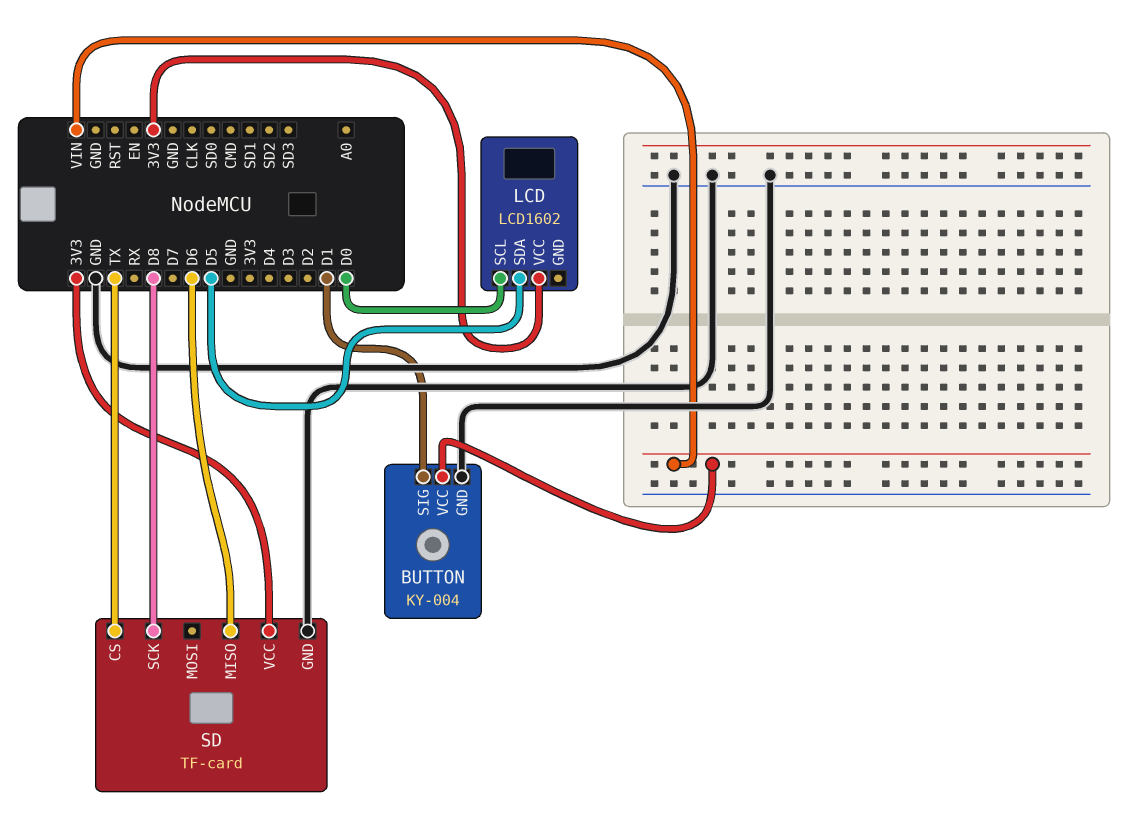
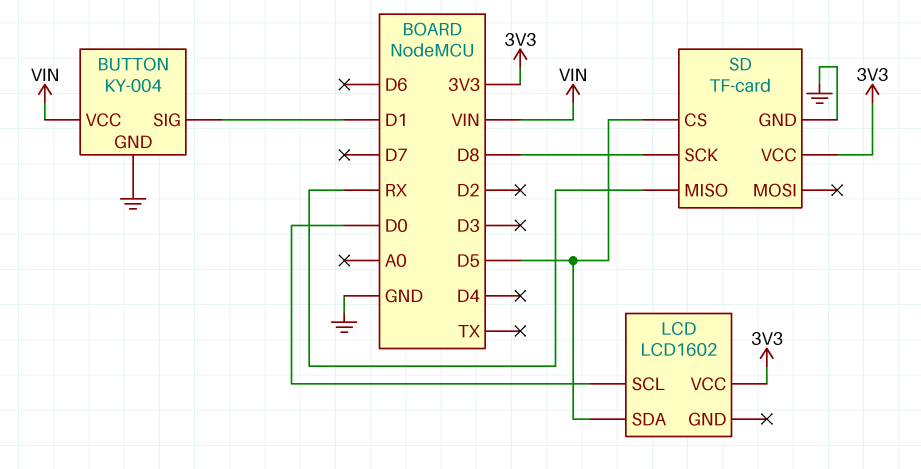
SD pin CS: TX -> D5
SD pin MISO: D6 -> RX

